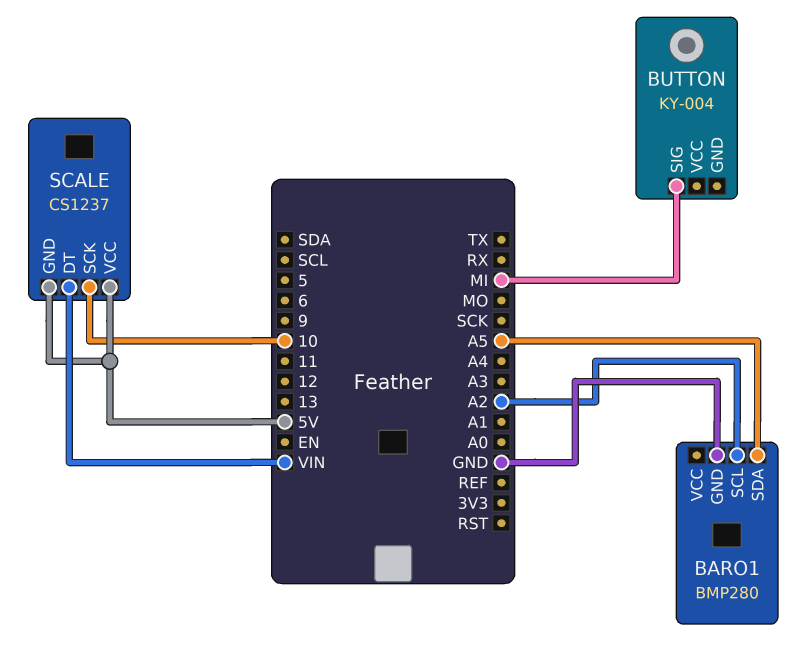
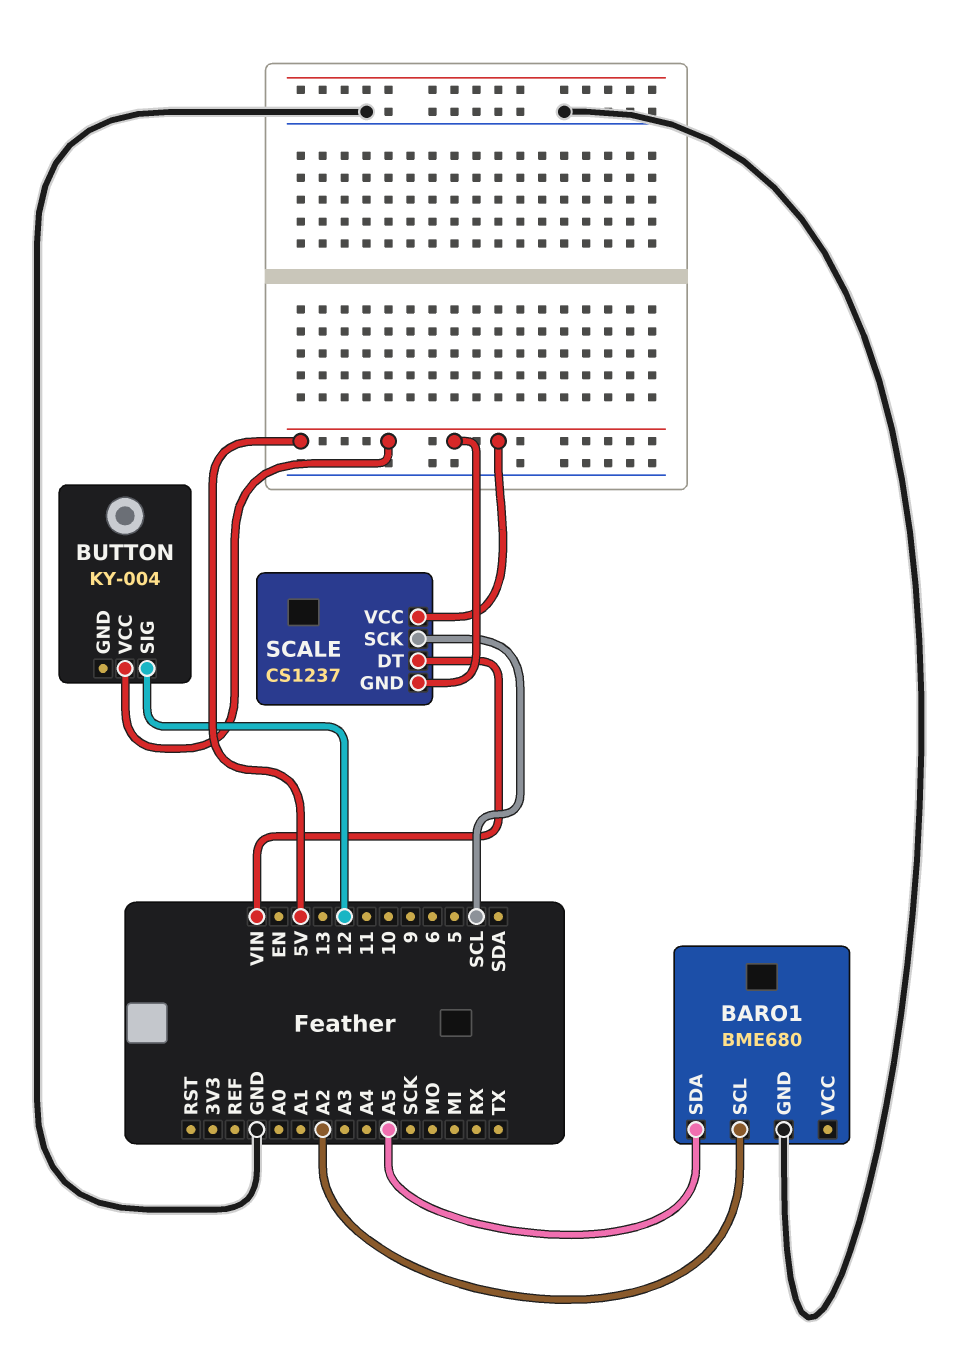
BARO1: BMP280 -> BME680
BUTTON pin SIG: MI -> 12
BUTTON pin VCC: none -> 5V
SCALE pin SCK: 10 -> SCL

